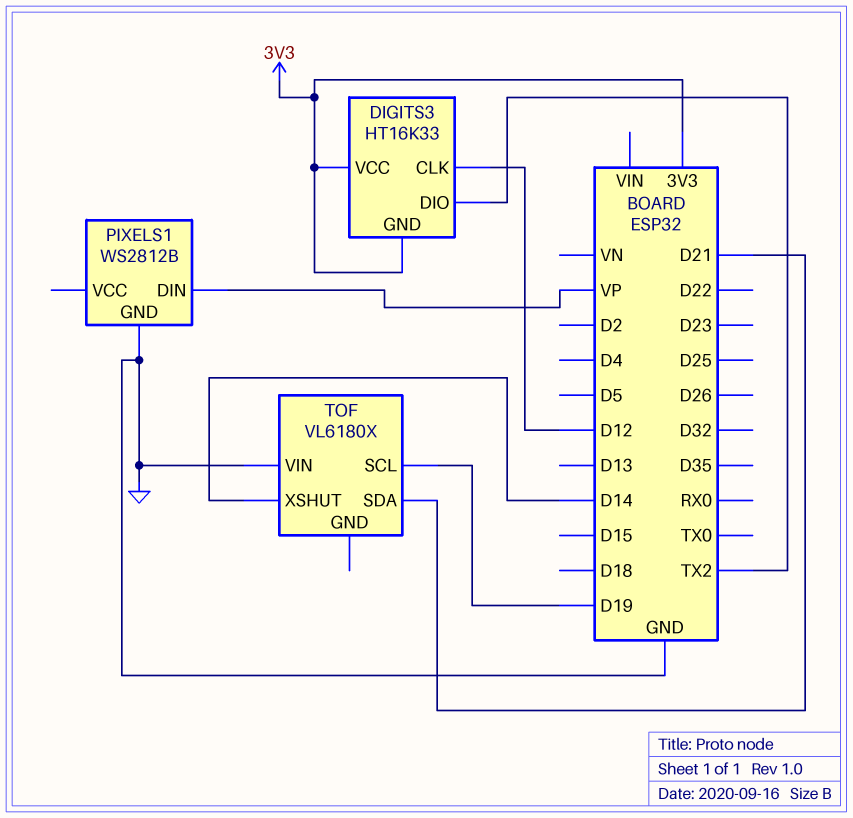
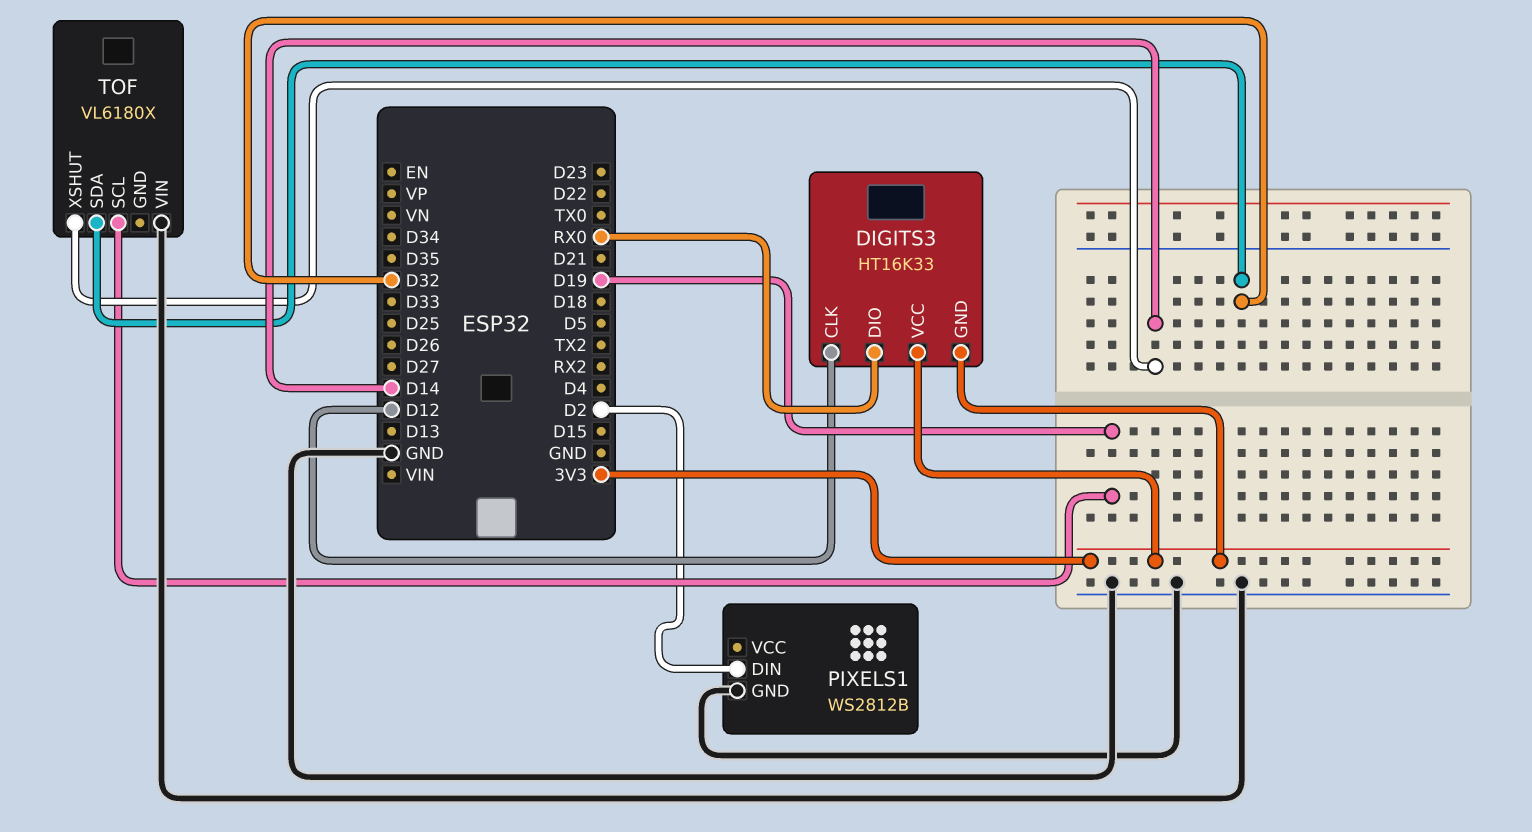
DIGITS3 pin DIO: TX2 -> RX0
PIXELS1 pin DIN: VP -> D2
TOF pin SDA: D21 -> D32

